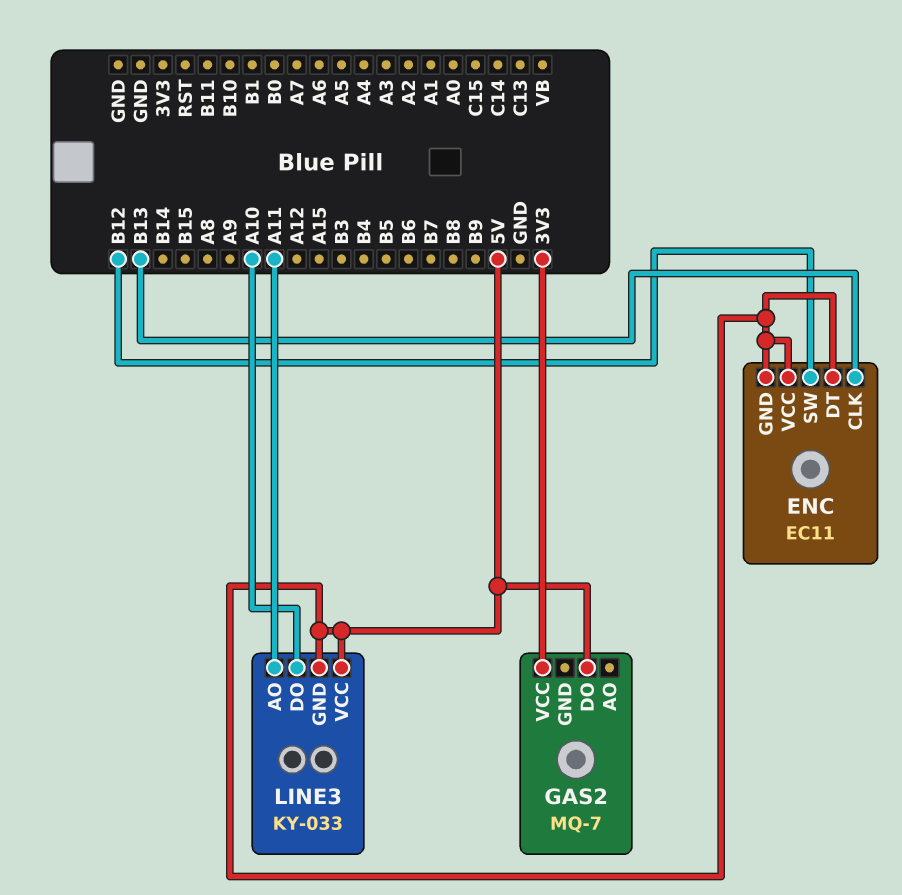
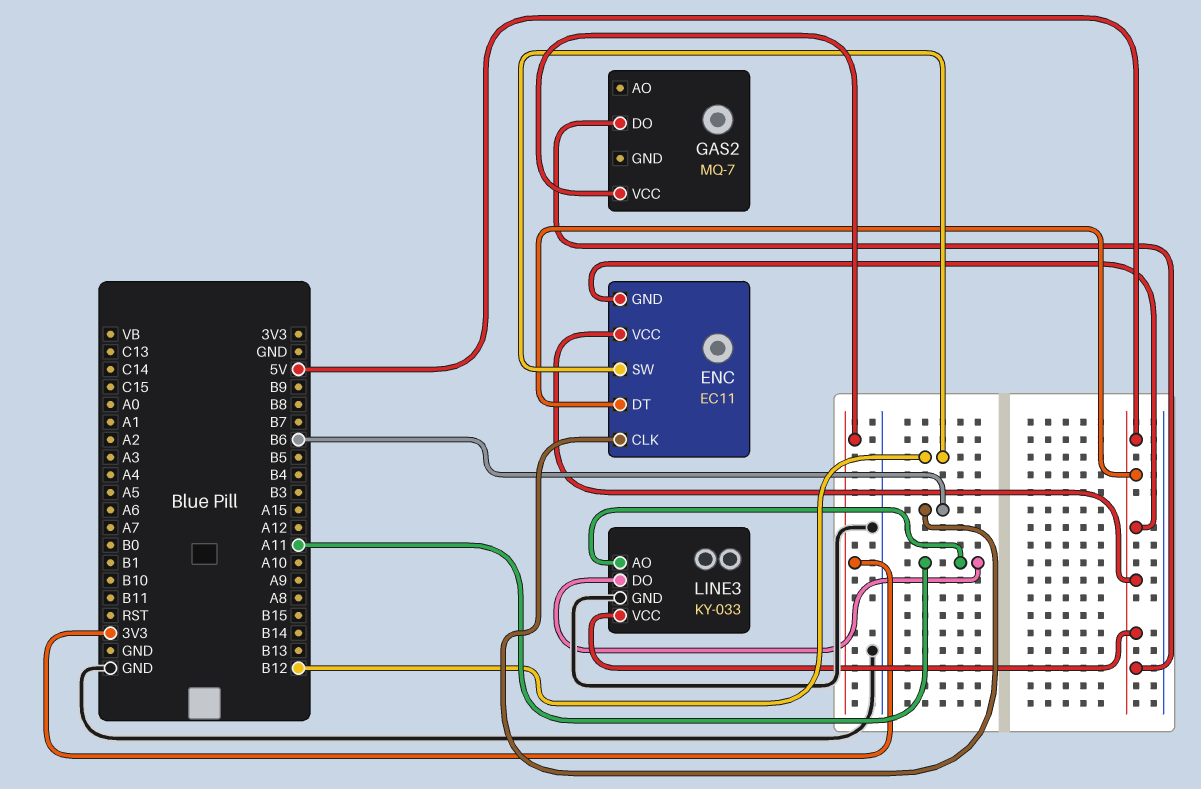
ENC pin CLK: B13 -> B6
LINE3 pin DO: A10 -> A11
LINE3 pin GND: 5V -> GND

